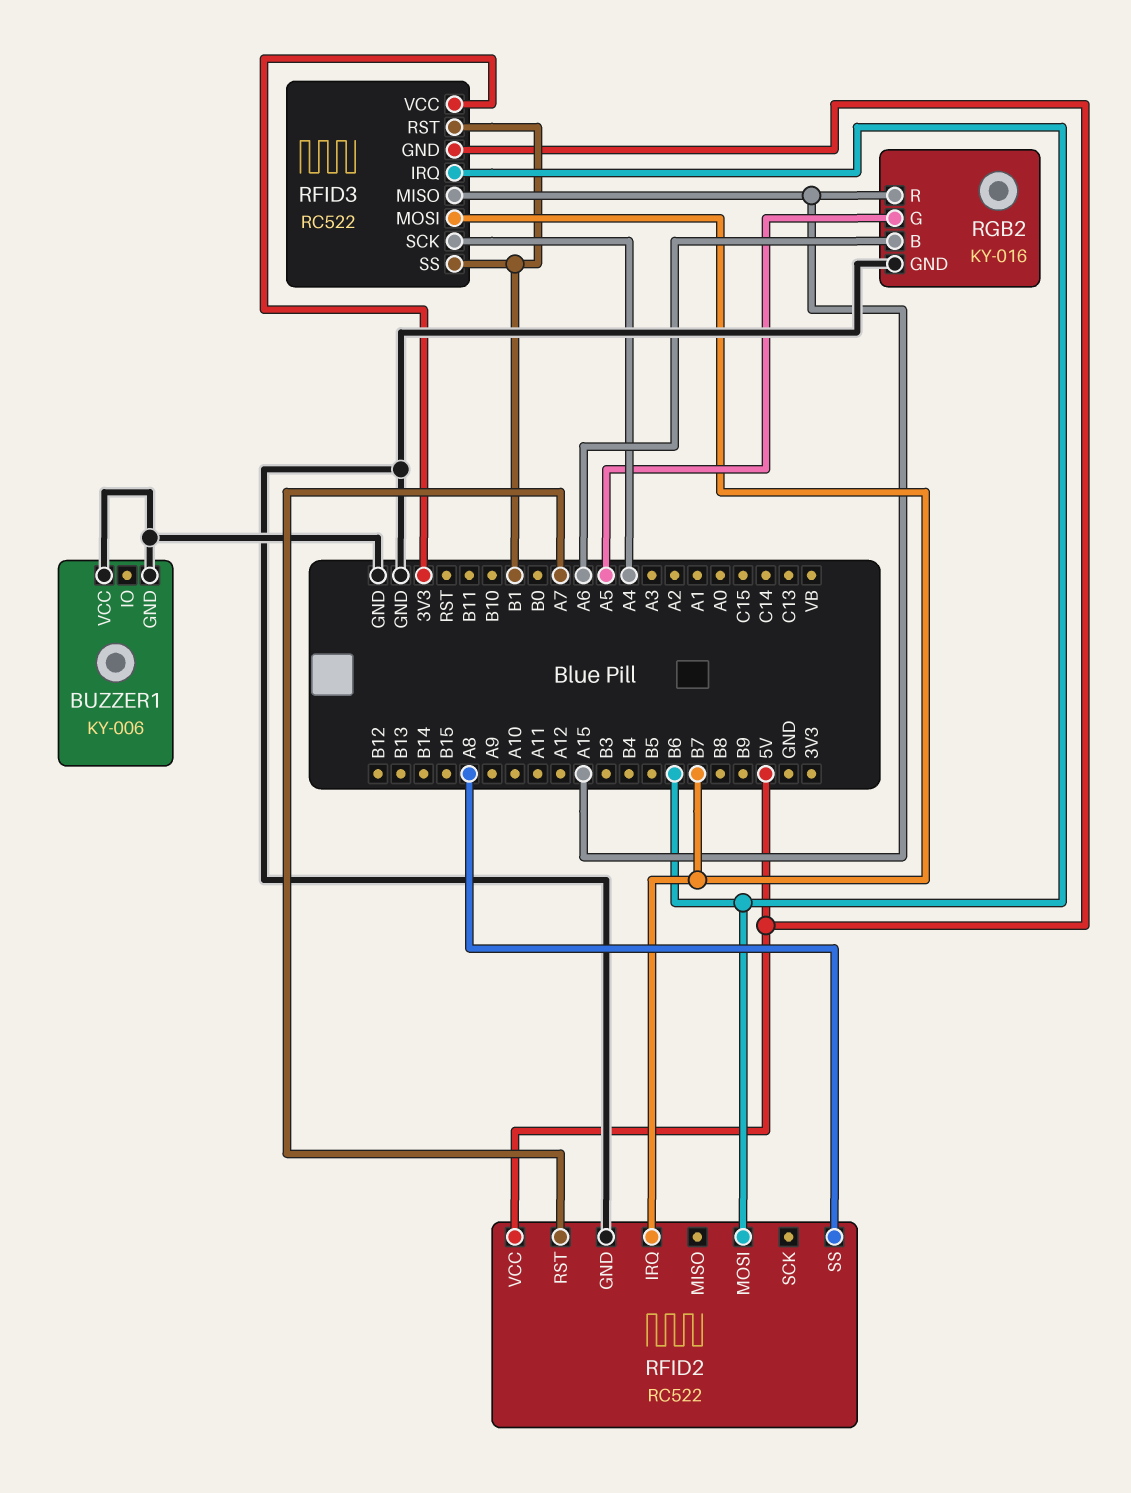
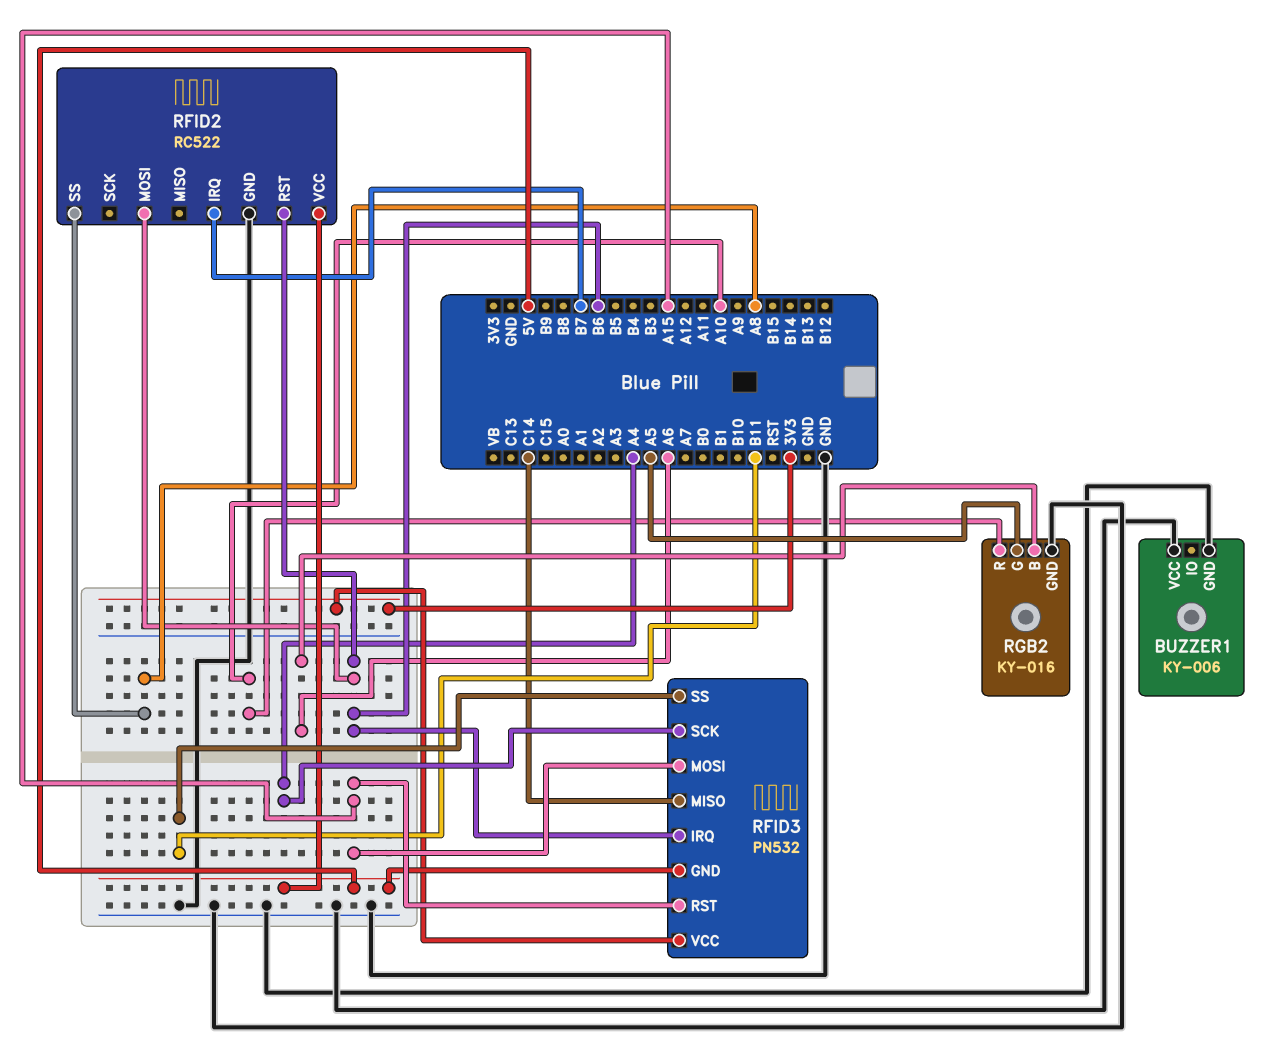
RFID2 pin RST: A7 -> B6
RFID3: RC522 -> PN532
RFID3 pin MISO: A15 -> C14
RFID3 pin MOSI: B7 -> A15
RFID3 pin RST: B1 -> A15
RFID3 pin SS: B1 -> B11
RGB2 pin R: A15 -> A10

